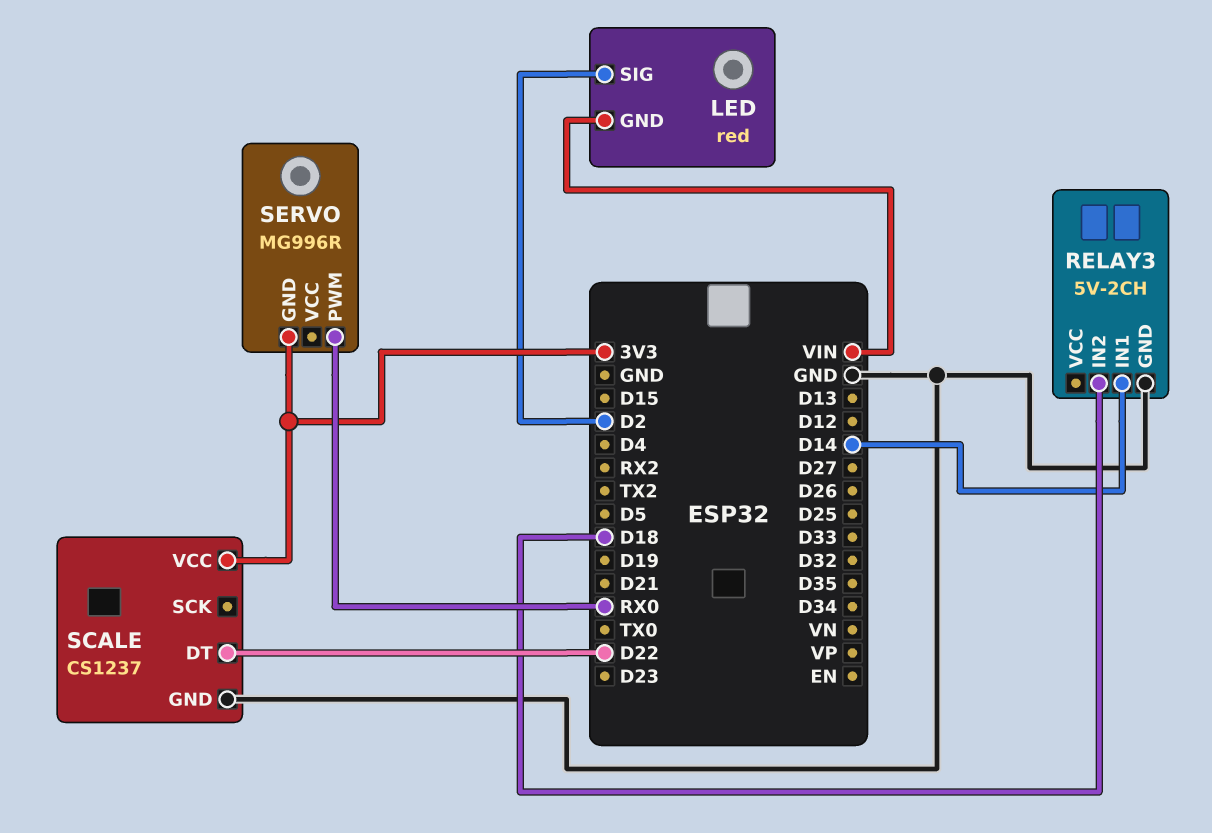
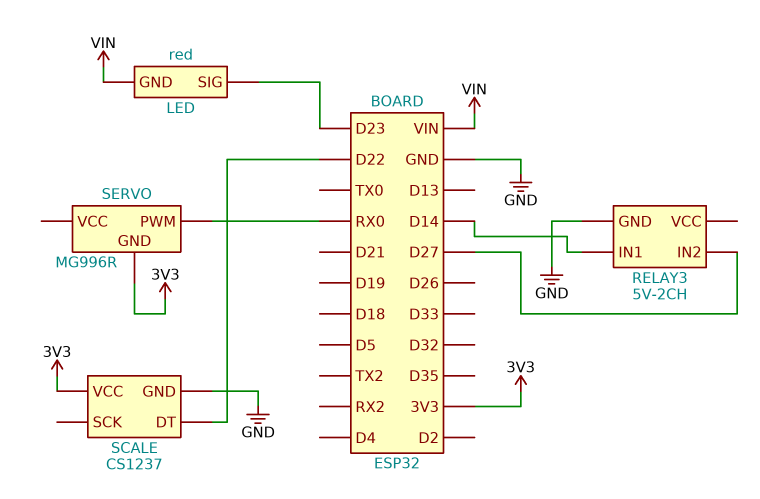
LED pin SIG: D2 -> D23
RELAY3 pin IN2: D18 -> D27

